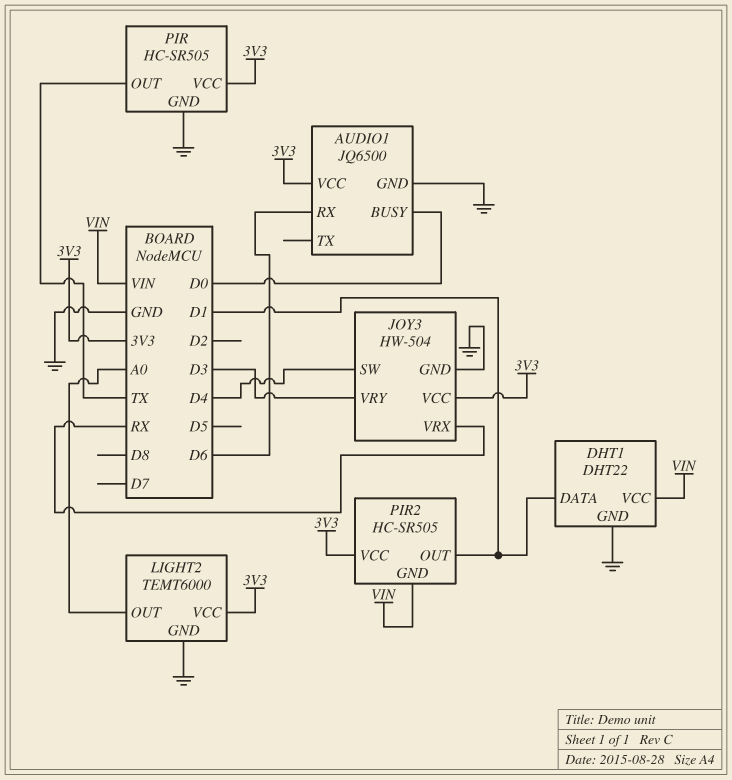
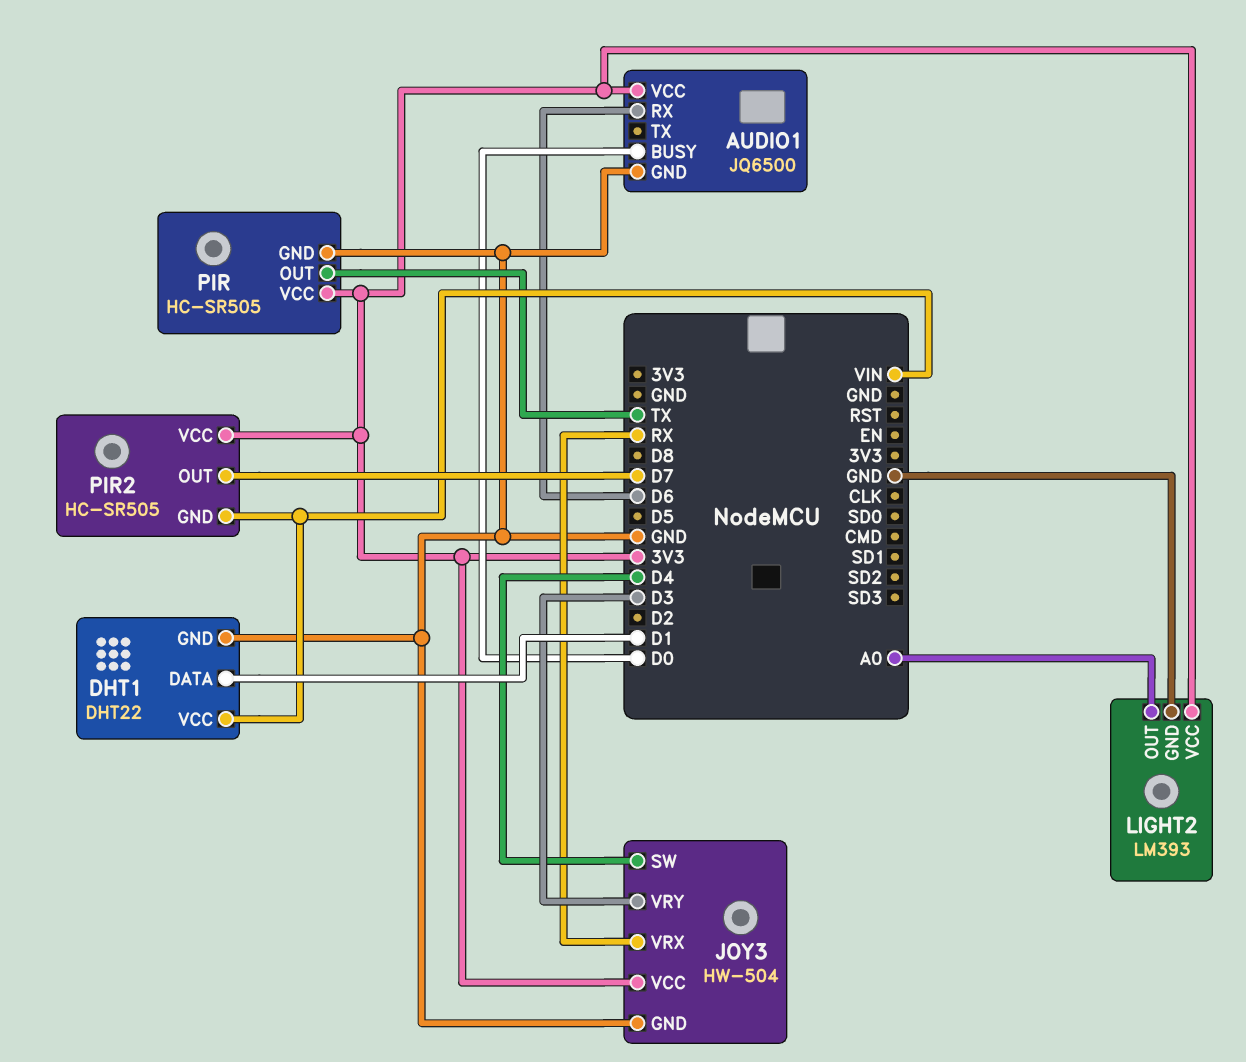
LIGHT2: TEMT6000 -> LM393
PIR2 pin OUT: D1 -> D7

